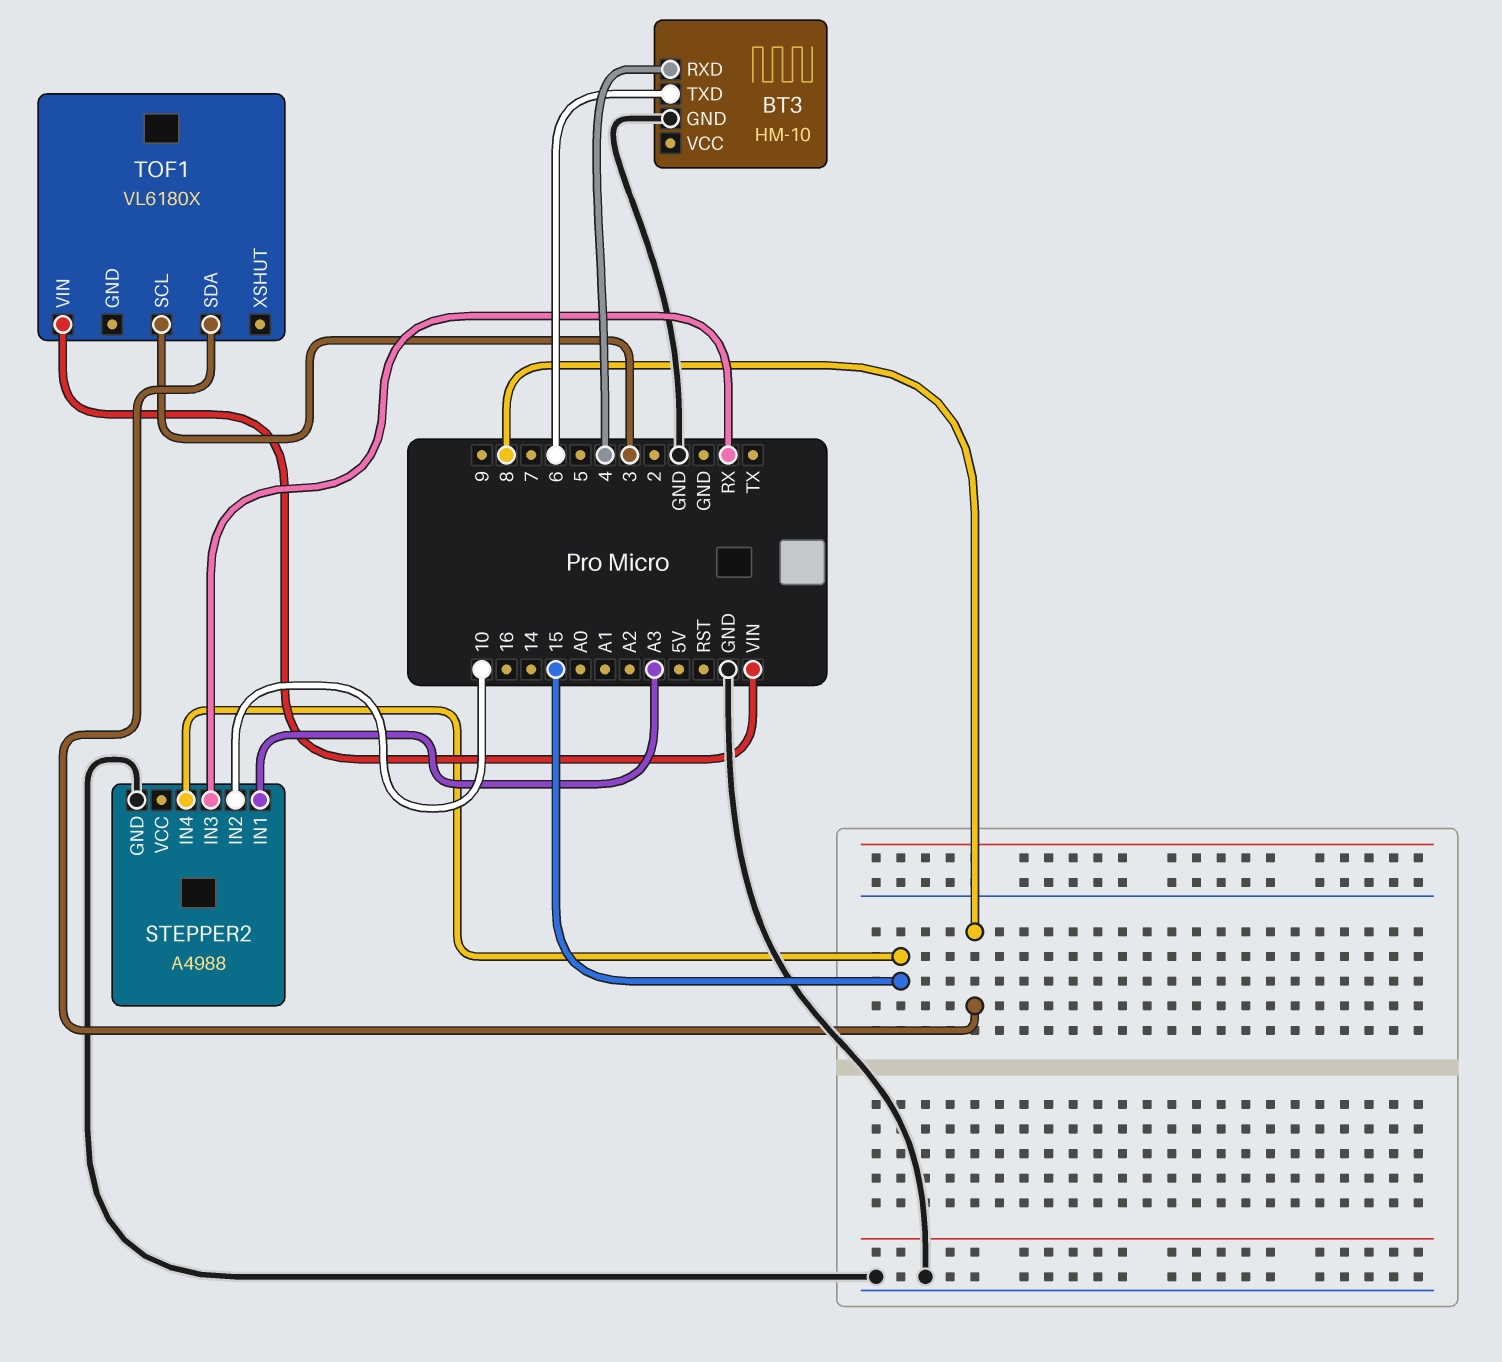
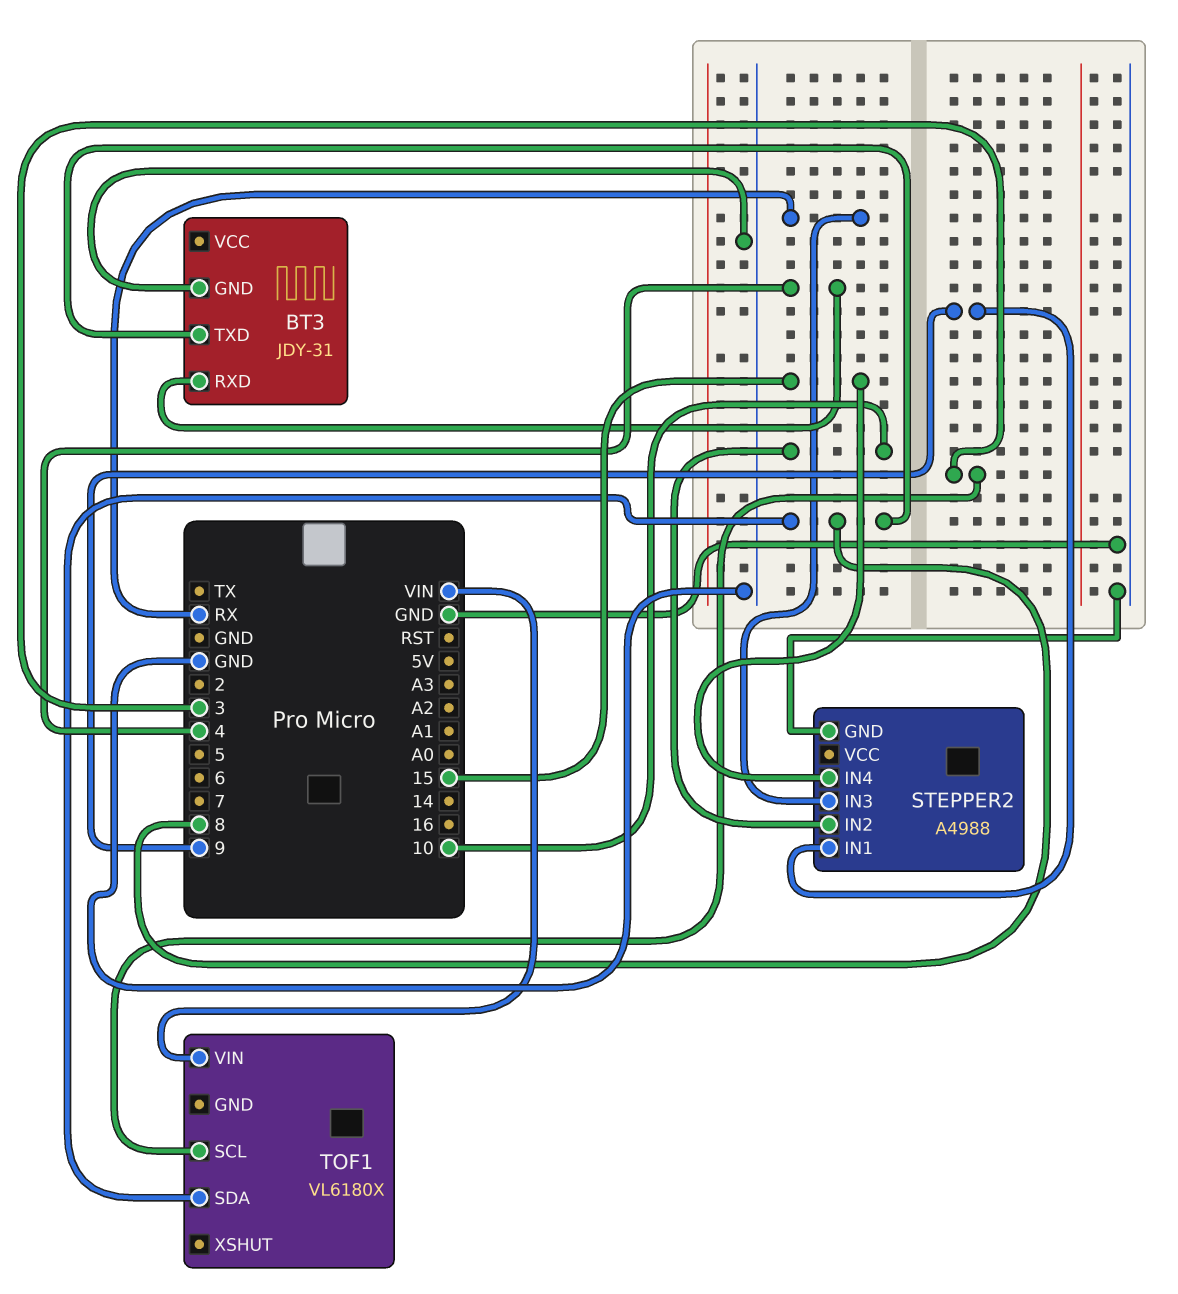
BT3: HM-10 -> JDY-31
BT3 pin TXD: 6 -> 8
STEPPER2 pin IN1: A3 -> 9

